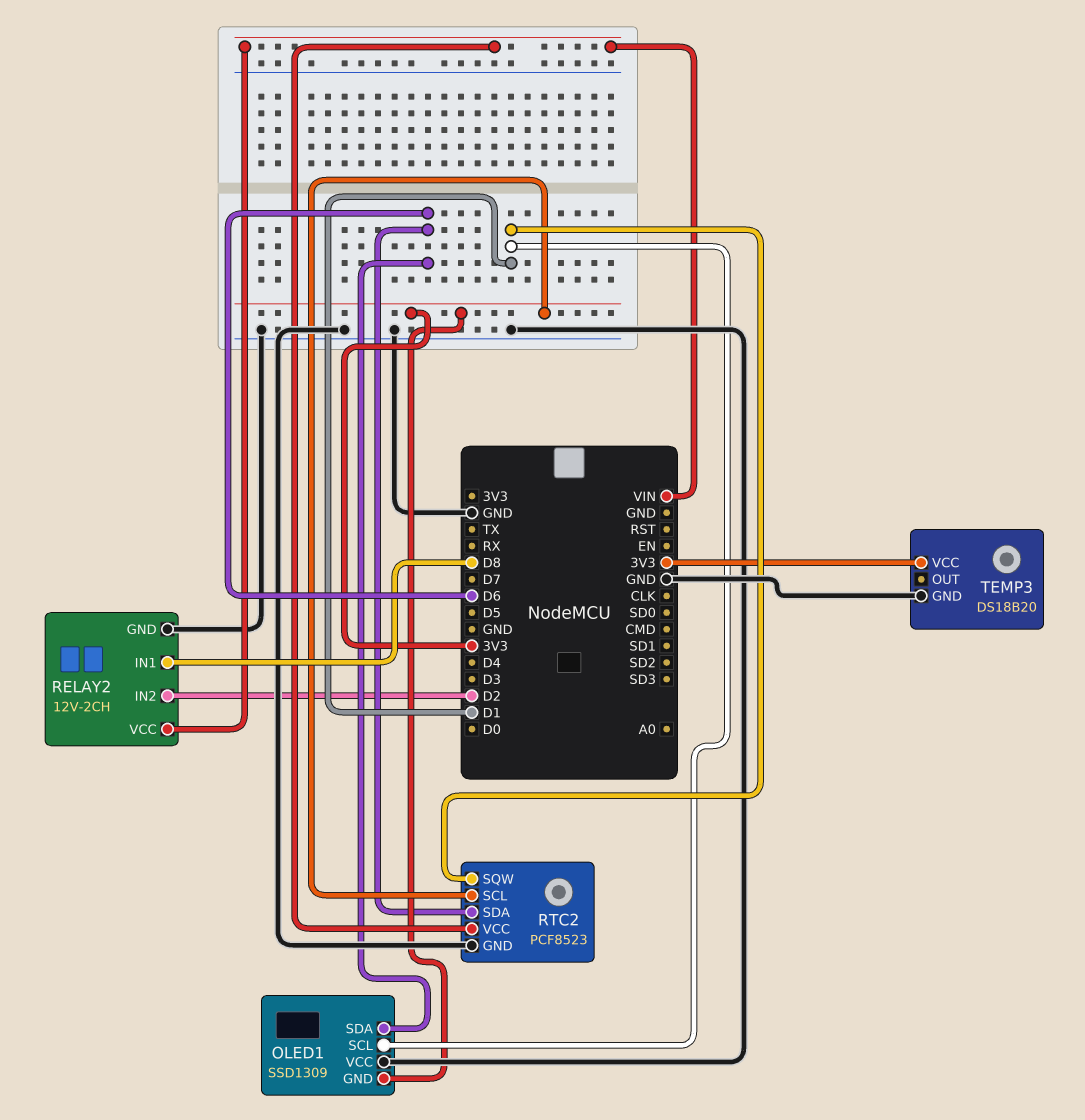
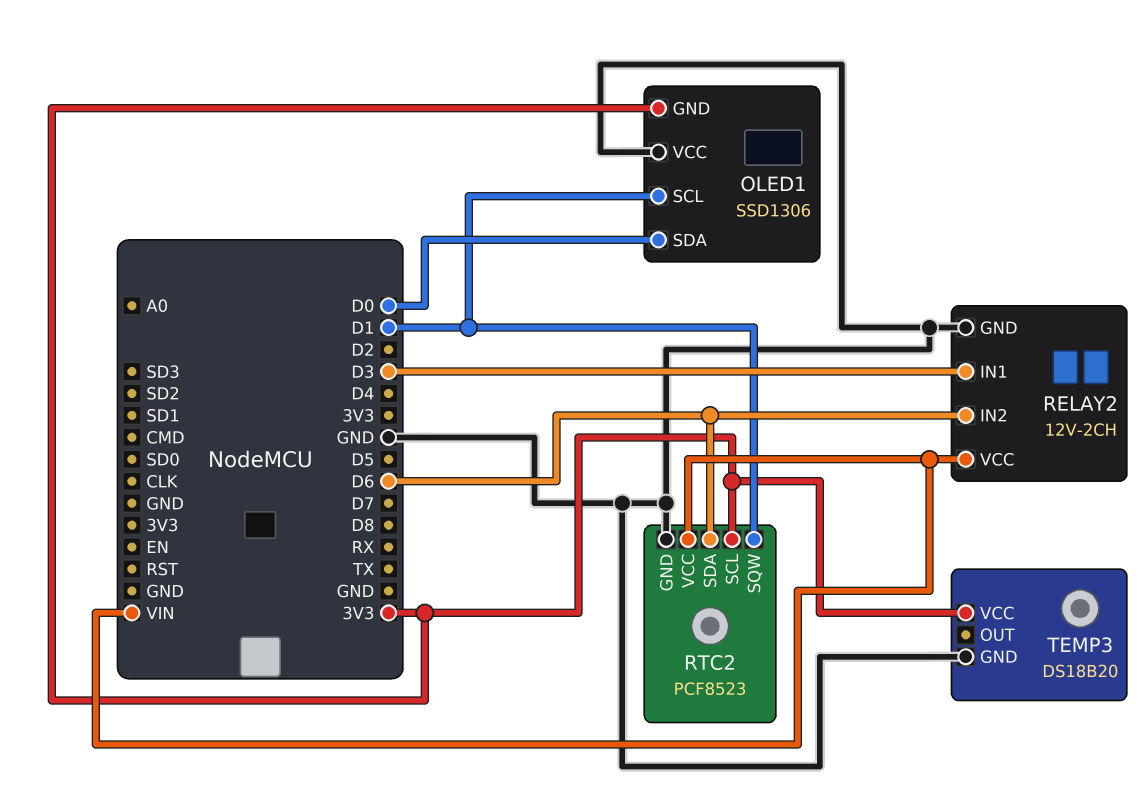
OLED1: SSD1309 -> SSD1306
OLED1 pin SDA: D6 -> D0
RELAY2 pin IN1: D8 -> D3
RELAY2 pin IN2: D2 -> D6

